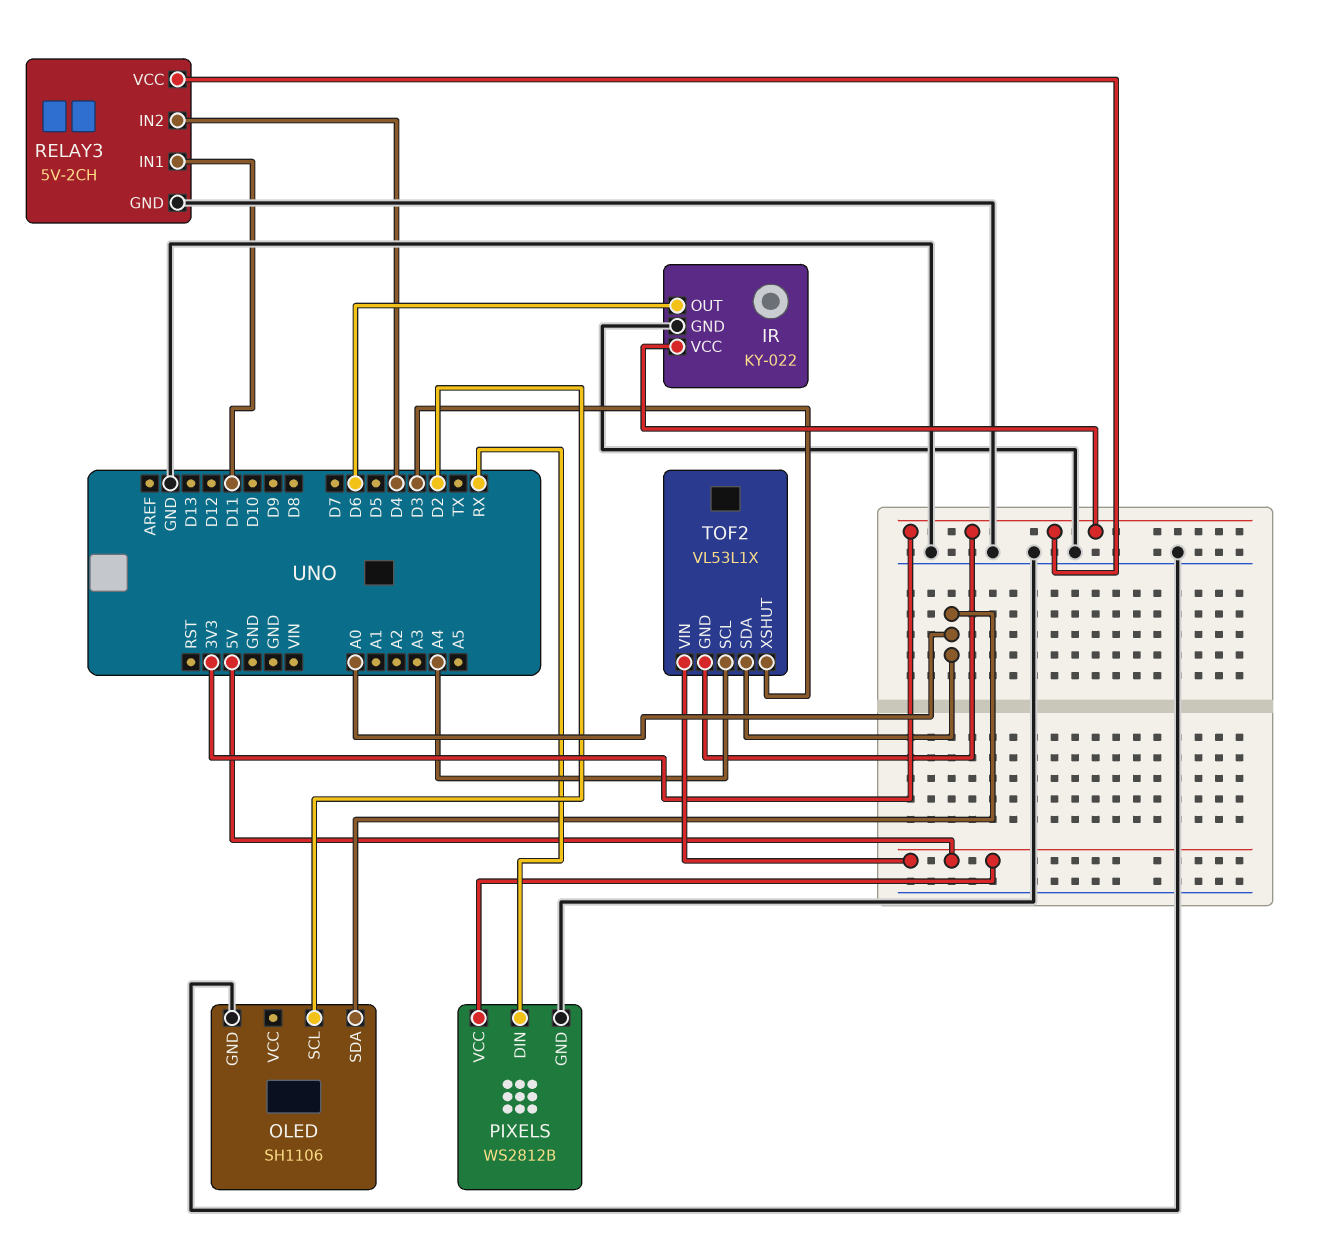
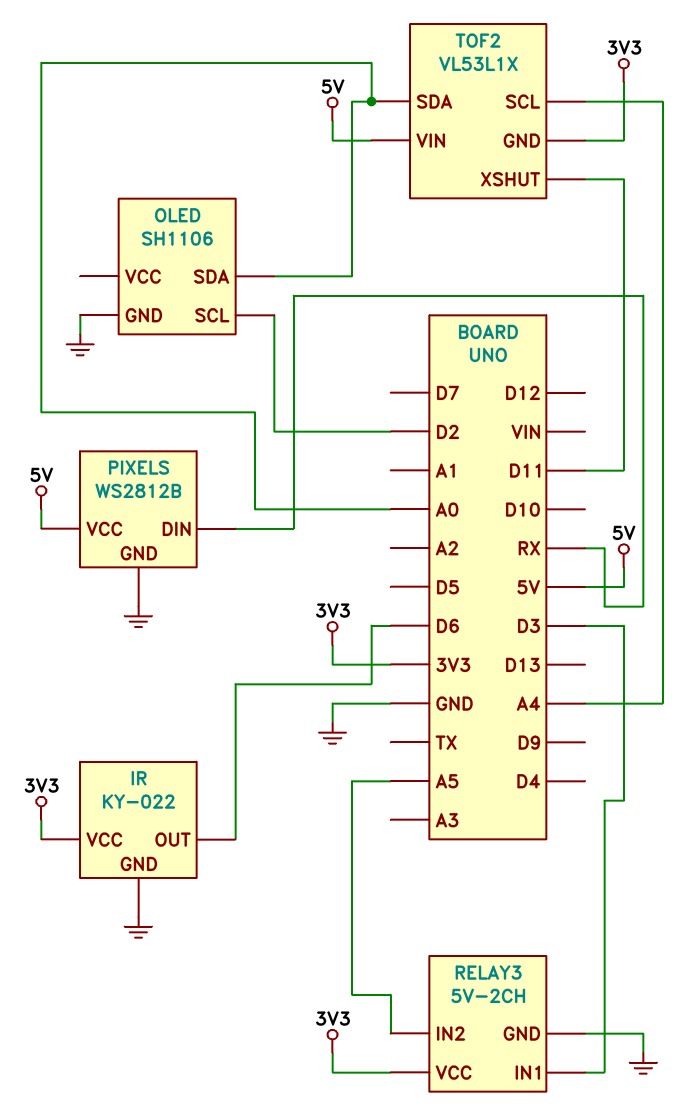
RELAY3 pin IN1: D11 -> D3
RELAY3 pin IN2: D4 -> A5
TOF2 pin XSHUT: D3 -> D11

